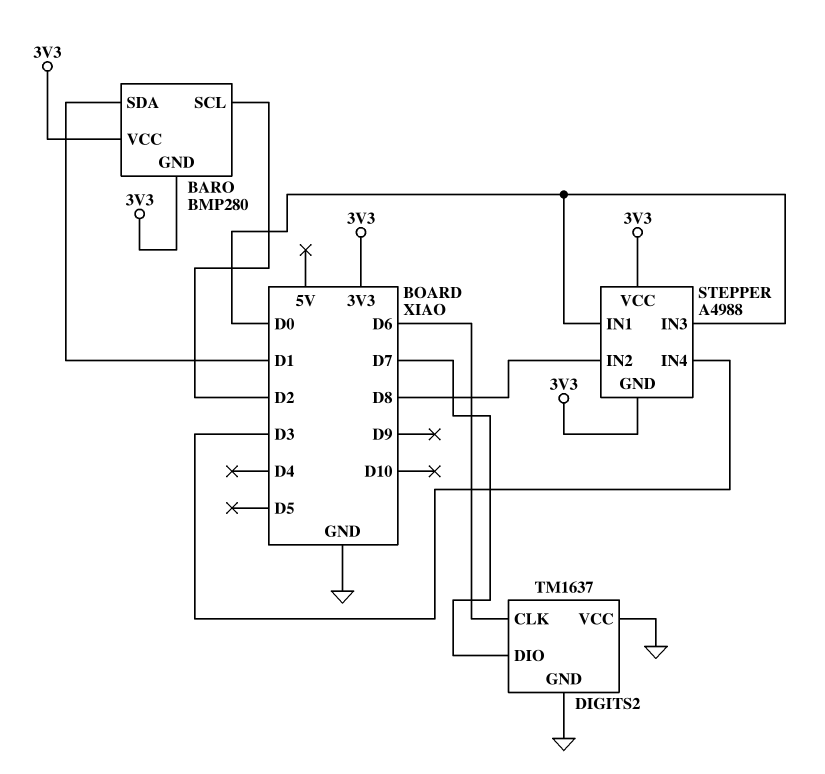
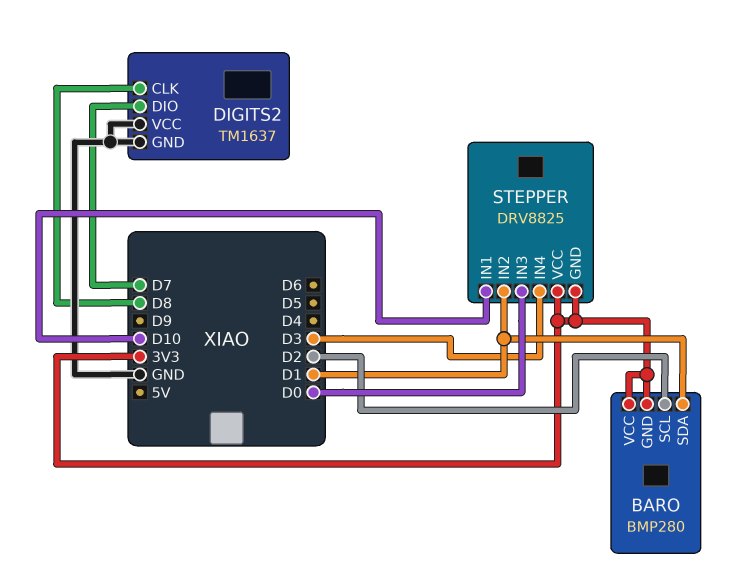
DIGITS2 pin CLK: D6 -> D8
STEPPER: A4988 -> DRV8825
STEPPER pin IN1: D0 -> D10
STEPPER pin IN2: D8 -> D1

